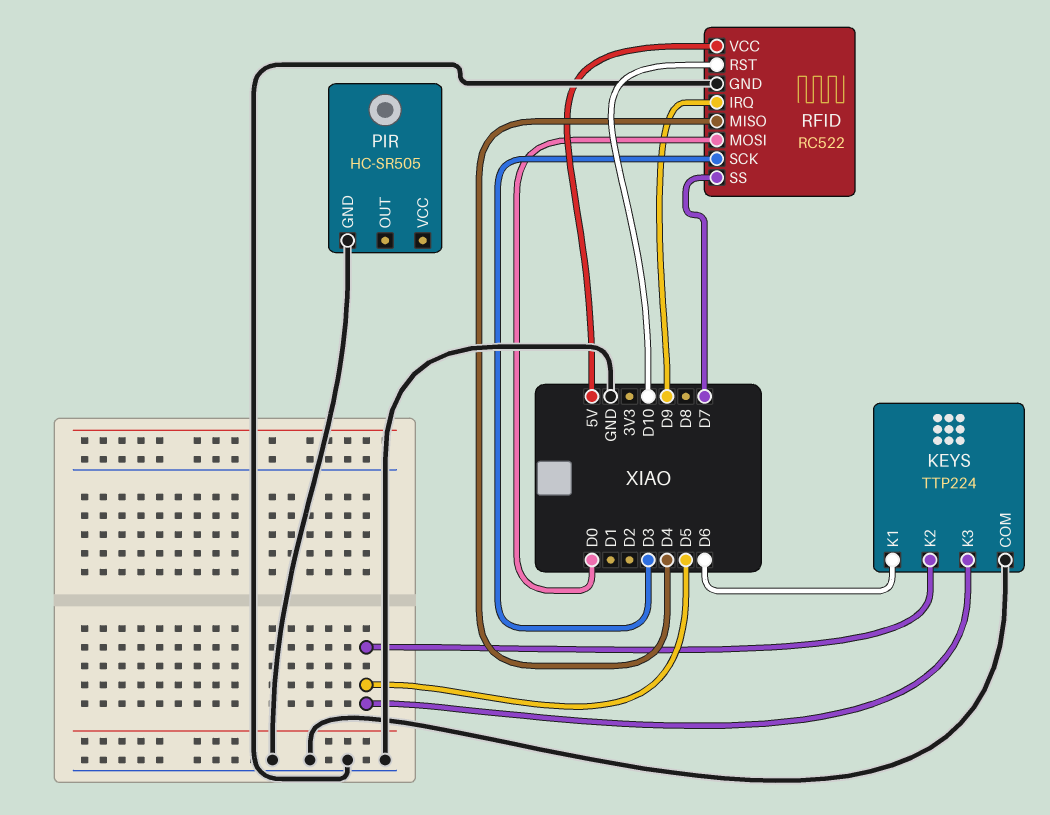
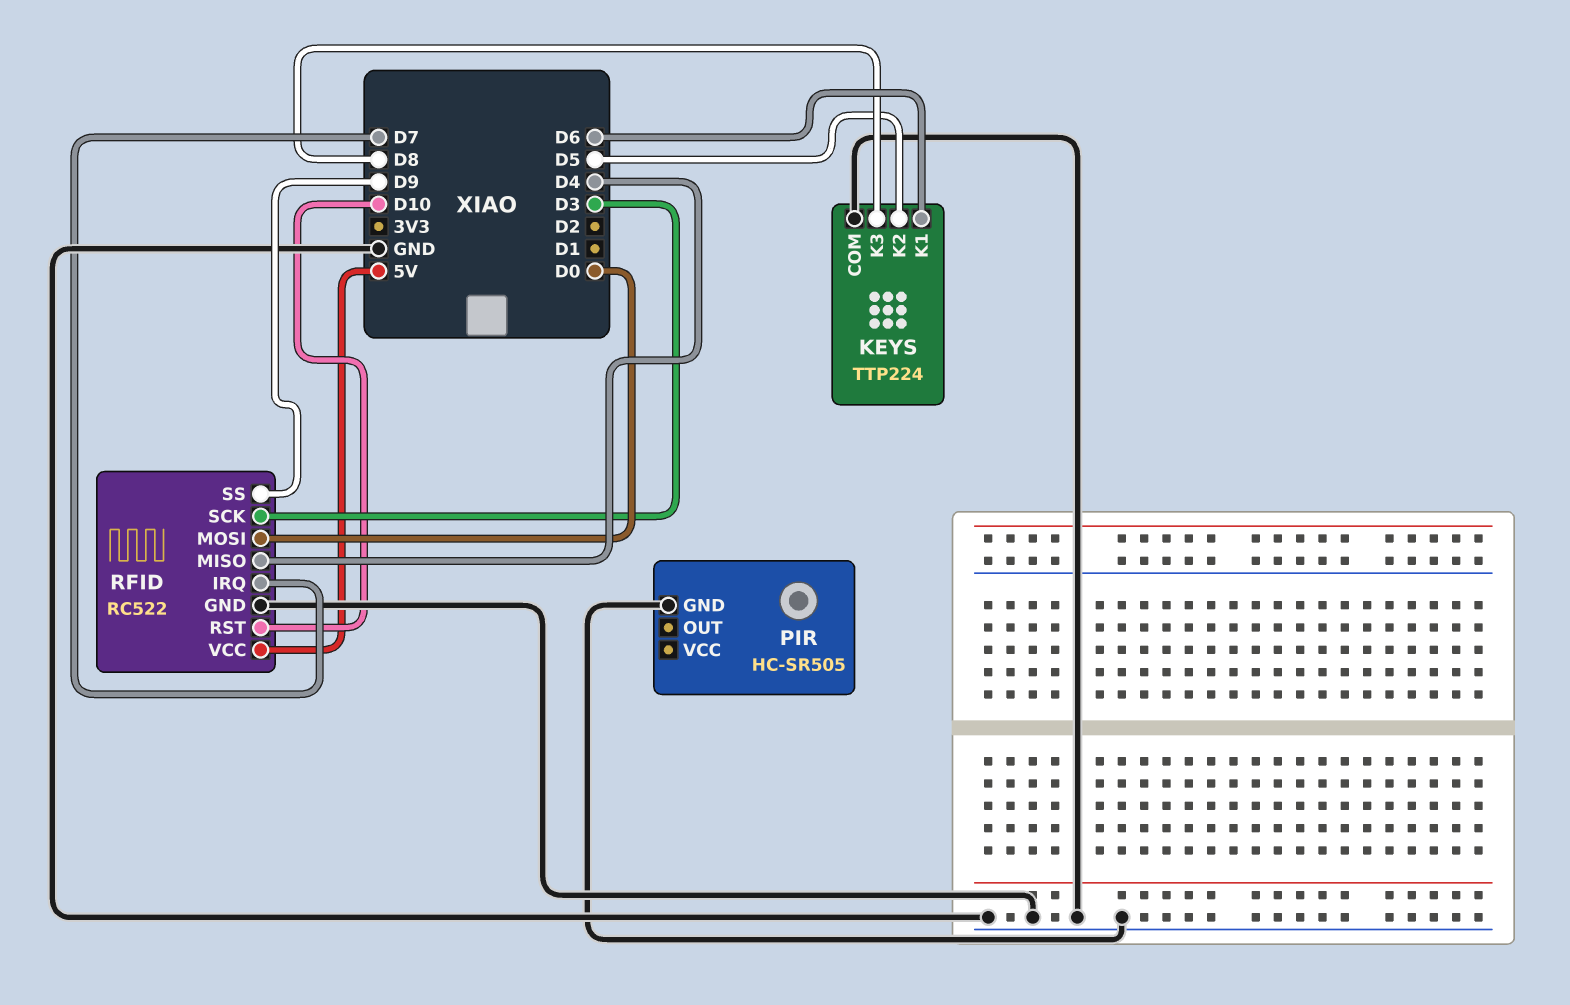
KEYS pin K3: D5 -> D8
RFID pin IRQ: D9 -> D7
RFID pin SS: D7 -> D9

